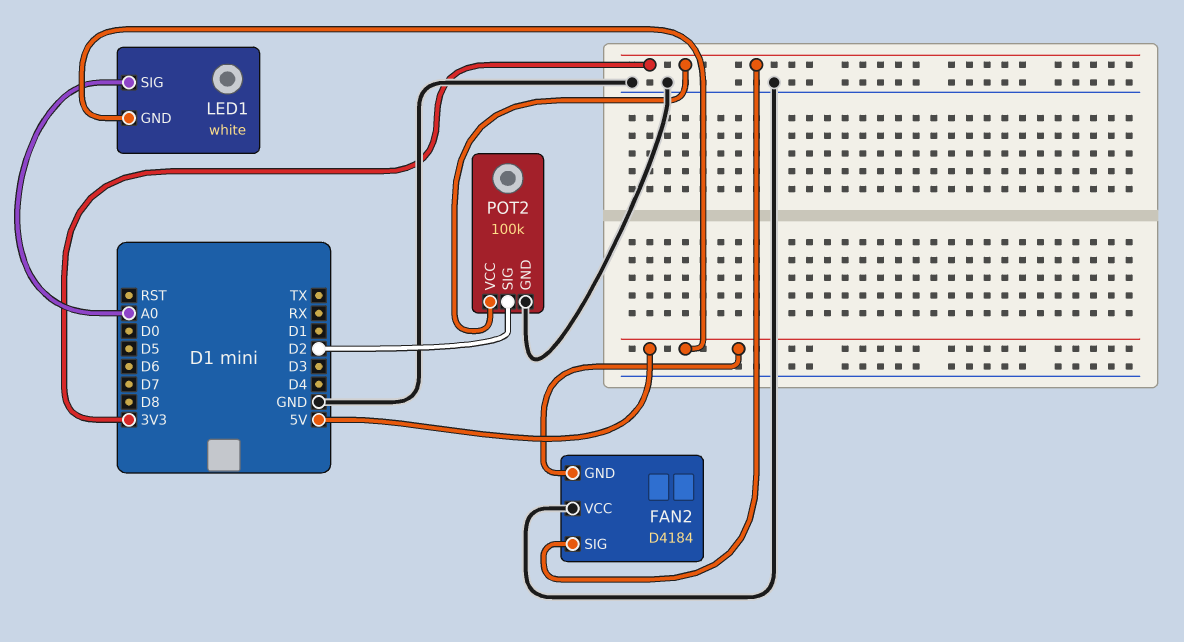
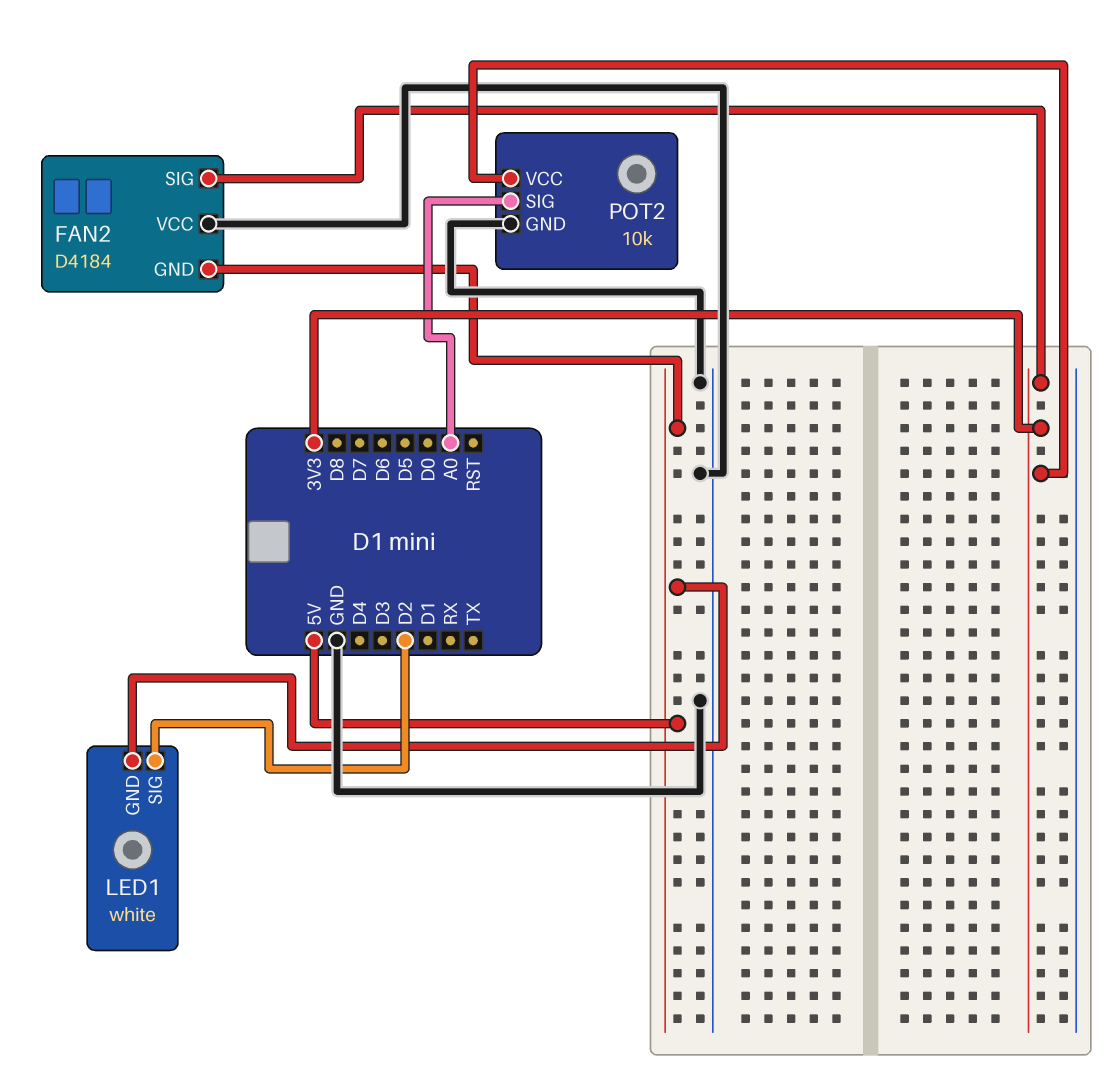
LED1 pin SIG: A0 -> D2
POT2: 100k -> 10k
POT2 pin SIG: D2 -> A0

